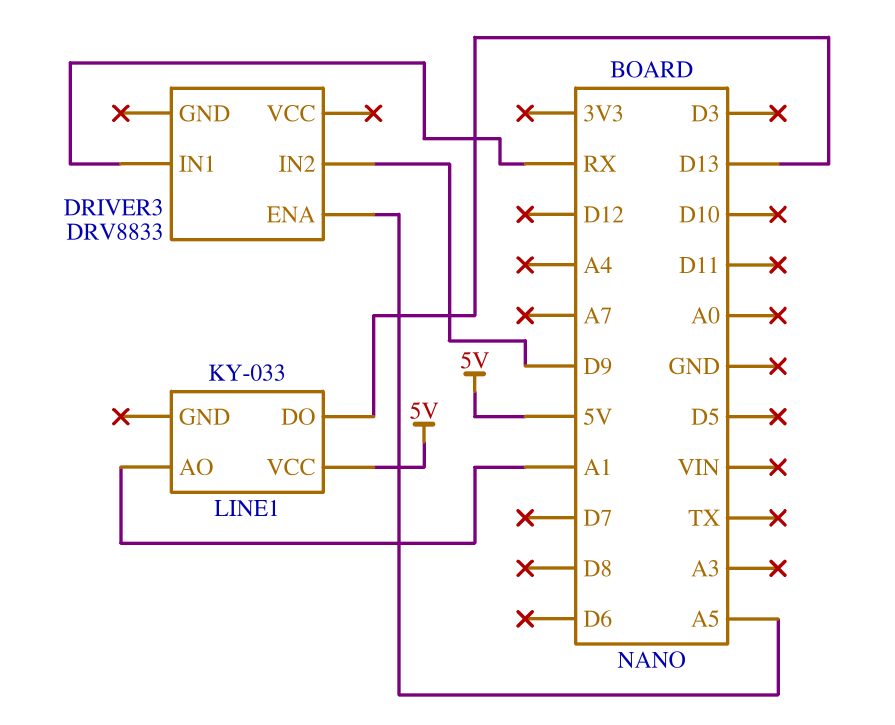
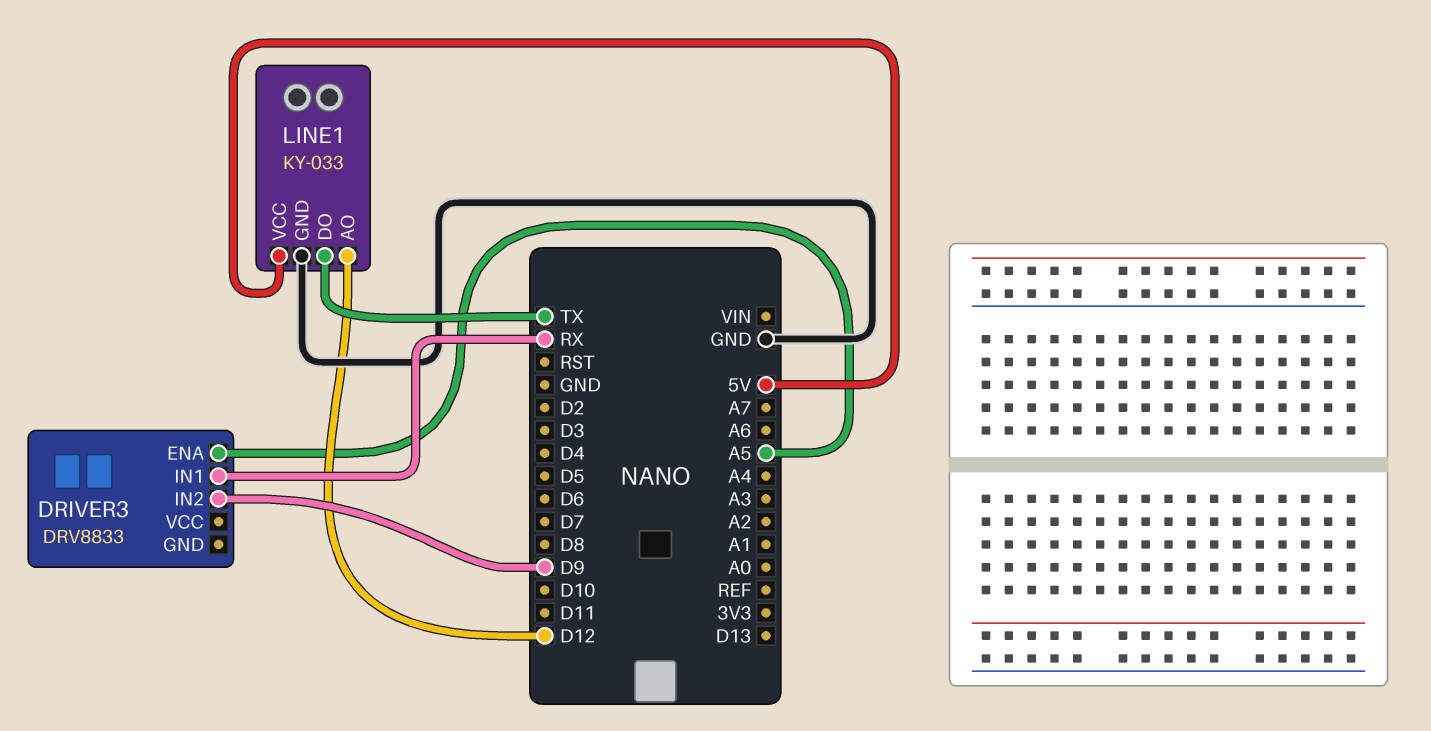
LINE1 pin AO: A1 -> D12
LINE1 pin DO: D13 -> TX
LINE1 pin GND: none -> GND

